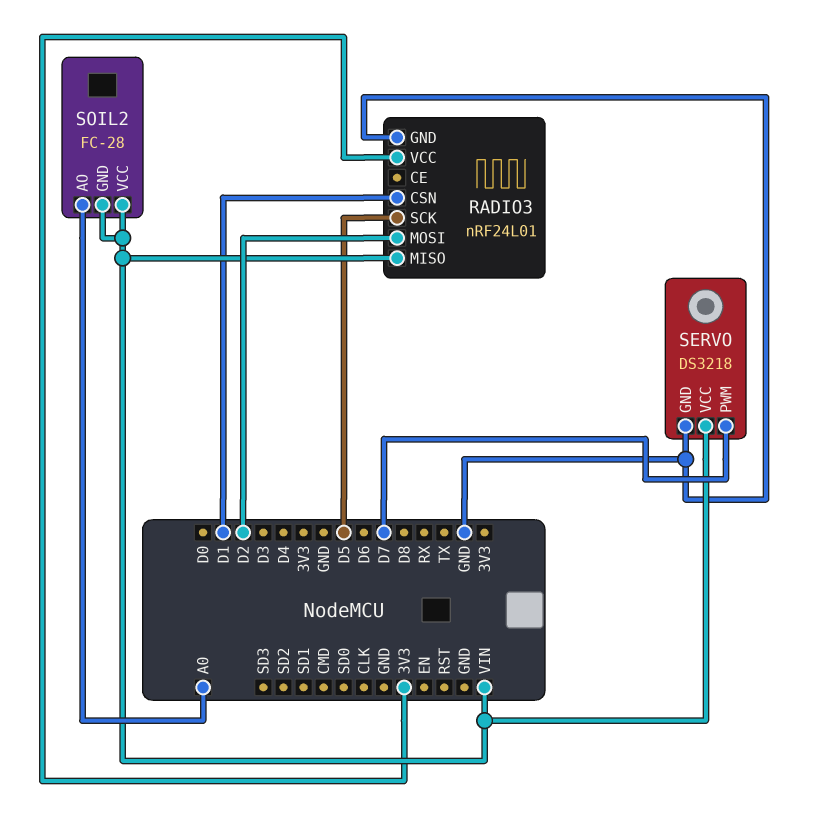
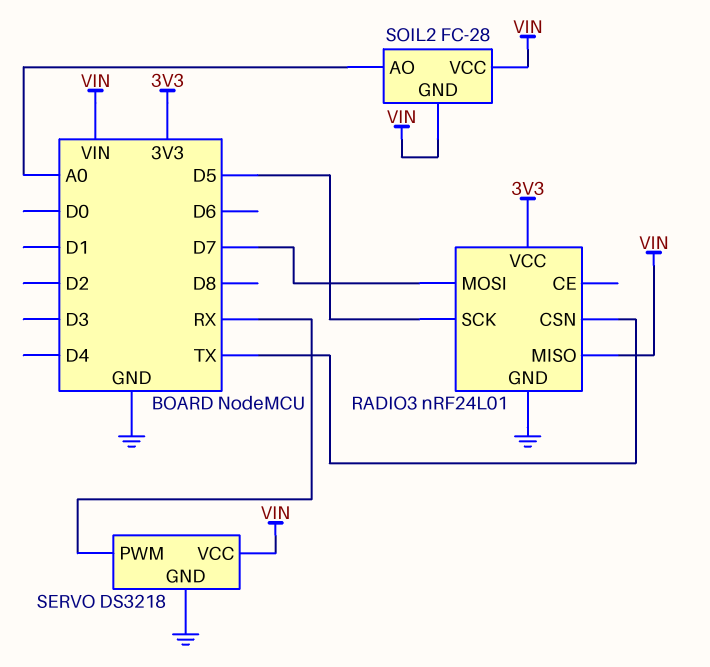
RADIO3 pin CSN: D1 -> TX
RADIO3 pin MOSI: D2 -> D7
SERVO pin PWM: D7 -> RX

